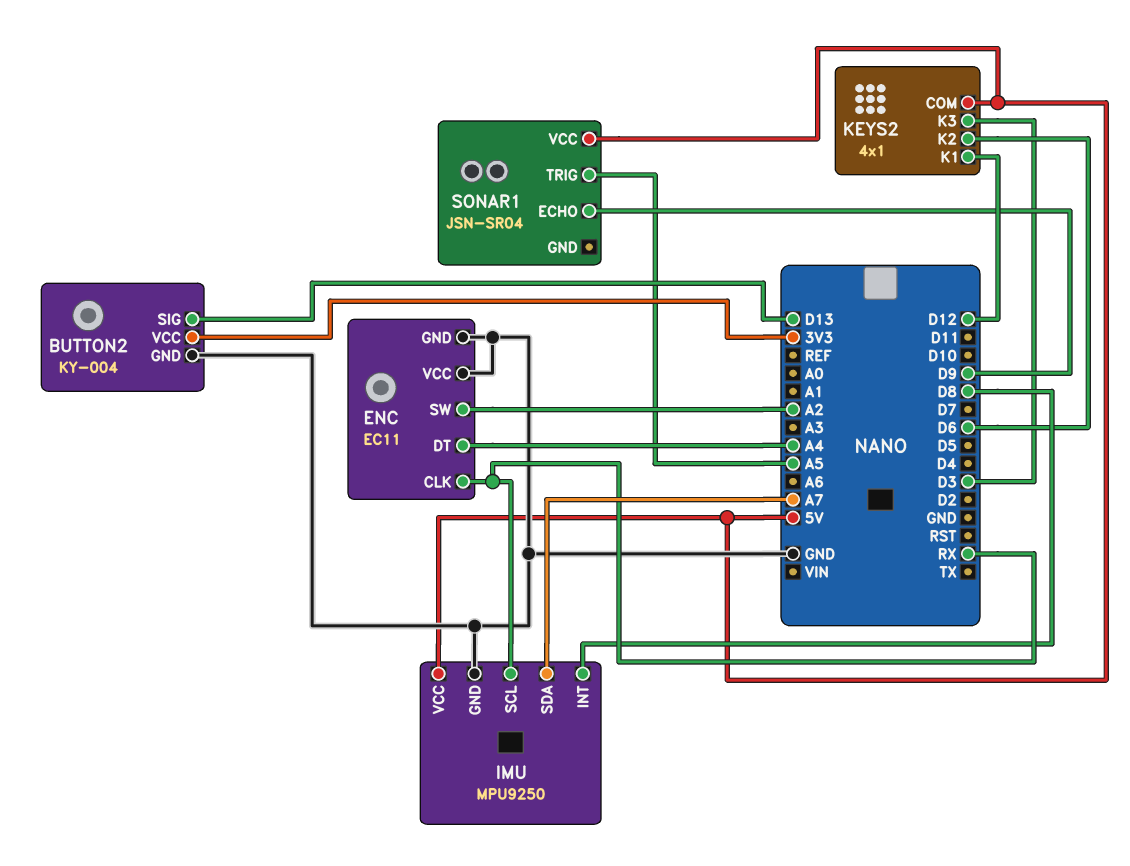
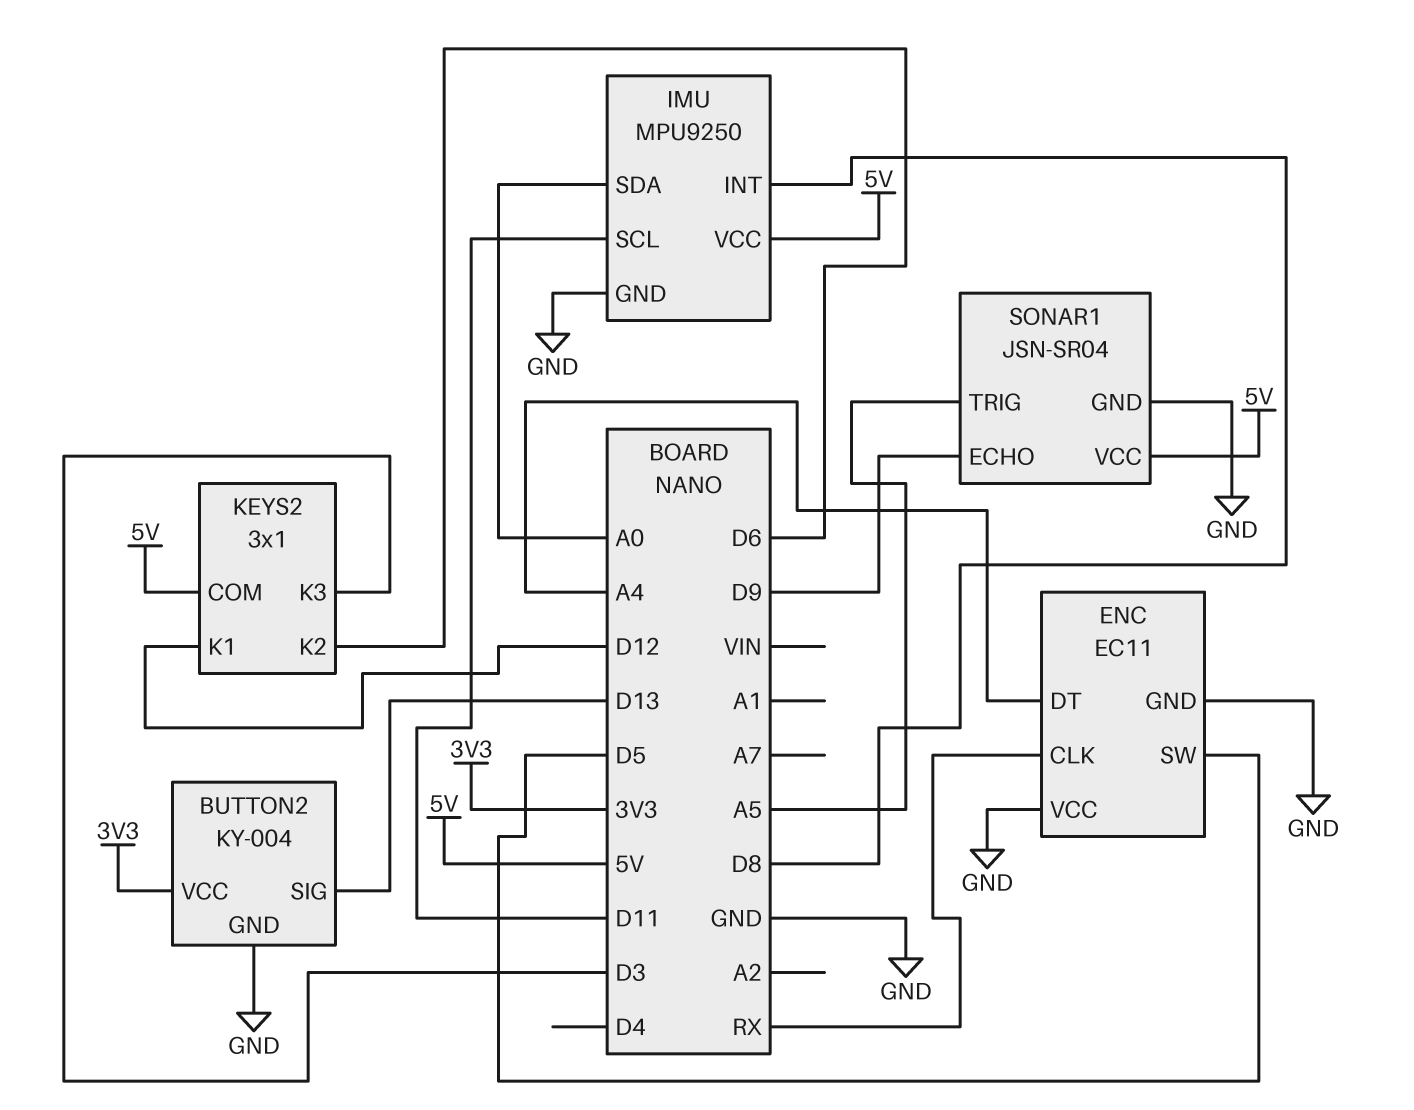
ENC pin SW: A2 -> D5
IMU pin SCL: RX -> D11
IMU pin SDA: A7 -> A0
KEYS2: 4x1 -> 3x1
SONAR1 pin GND: none -> GND

